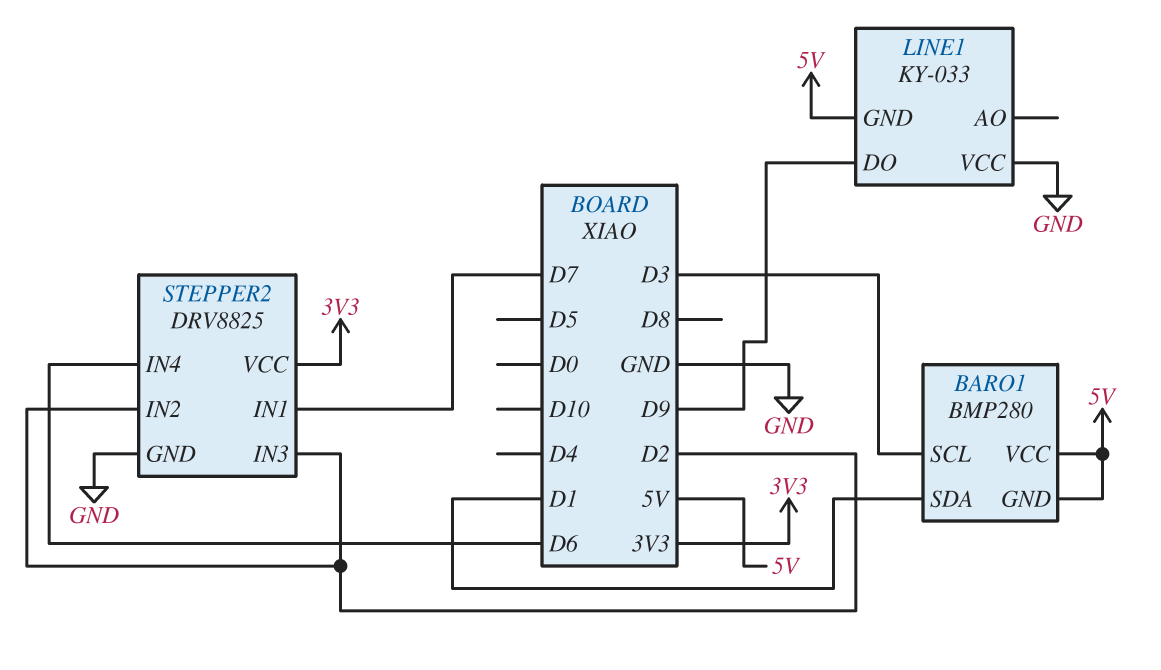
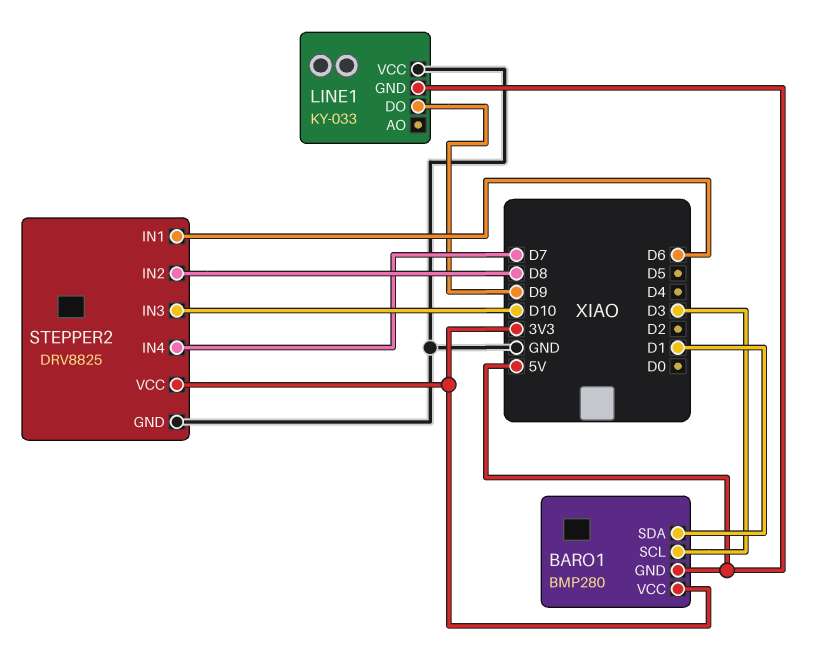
BARO1 pin VCC: 5V -> 3V3
STEPPER2 pin IN1: D7 -> D6
STEPPER2 pin IN2: D2 -> D8
STEPPER2 pin IN3: D2 -> D10
STEPPER2 pin IN4: D6 -> D7

